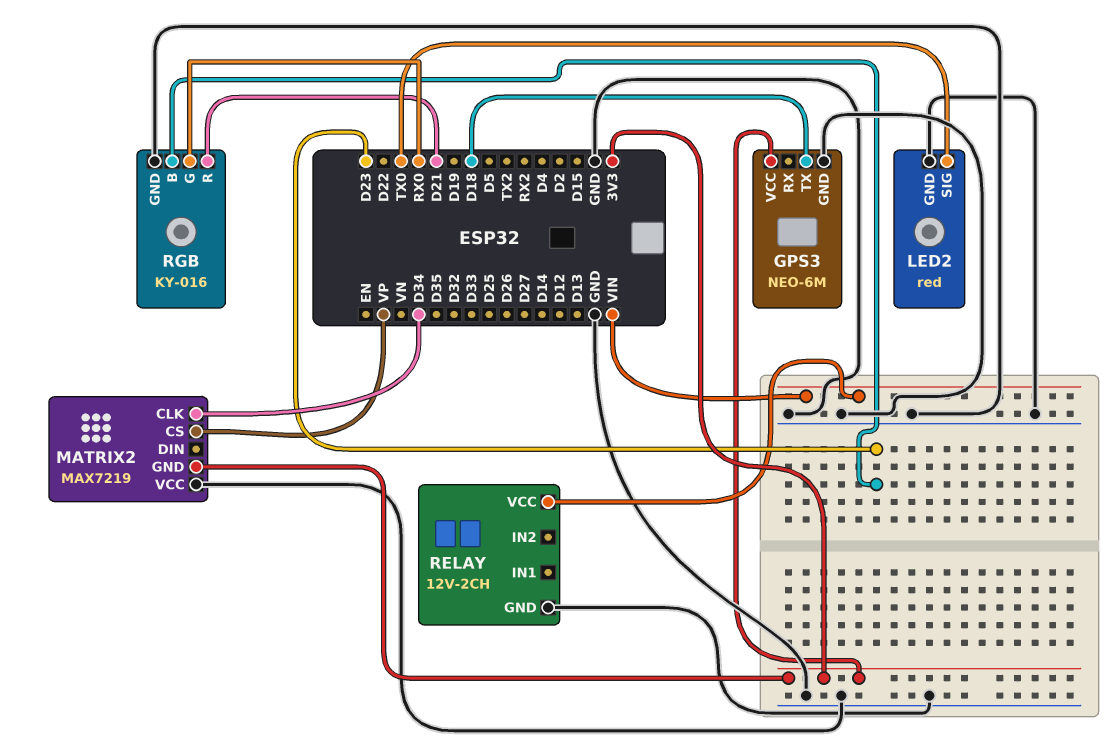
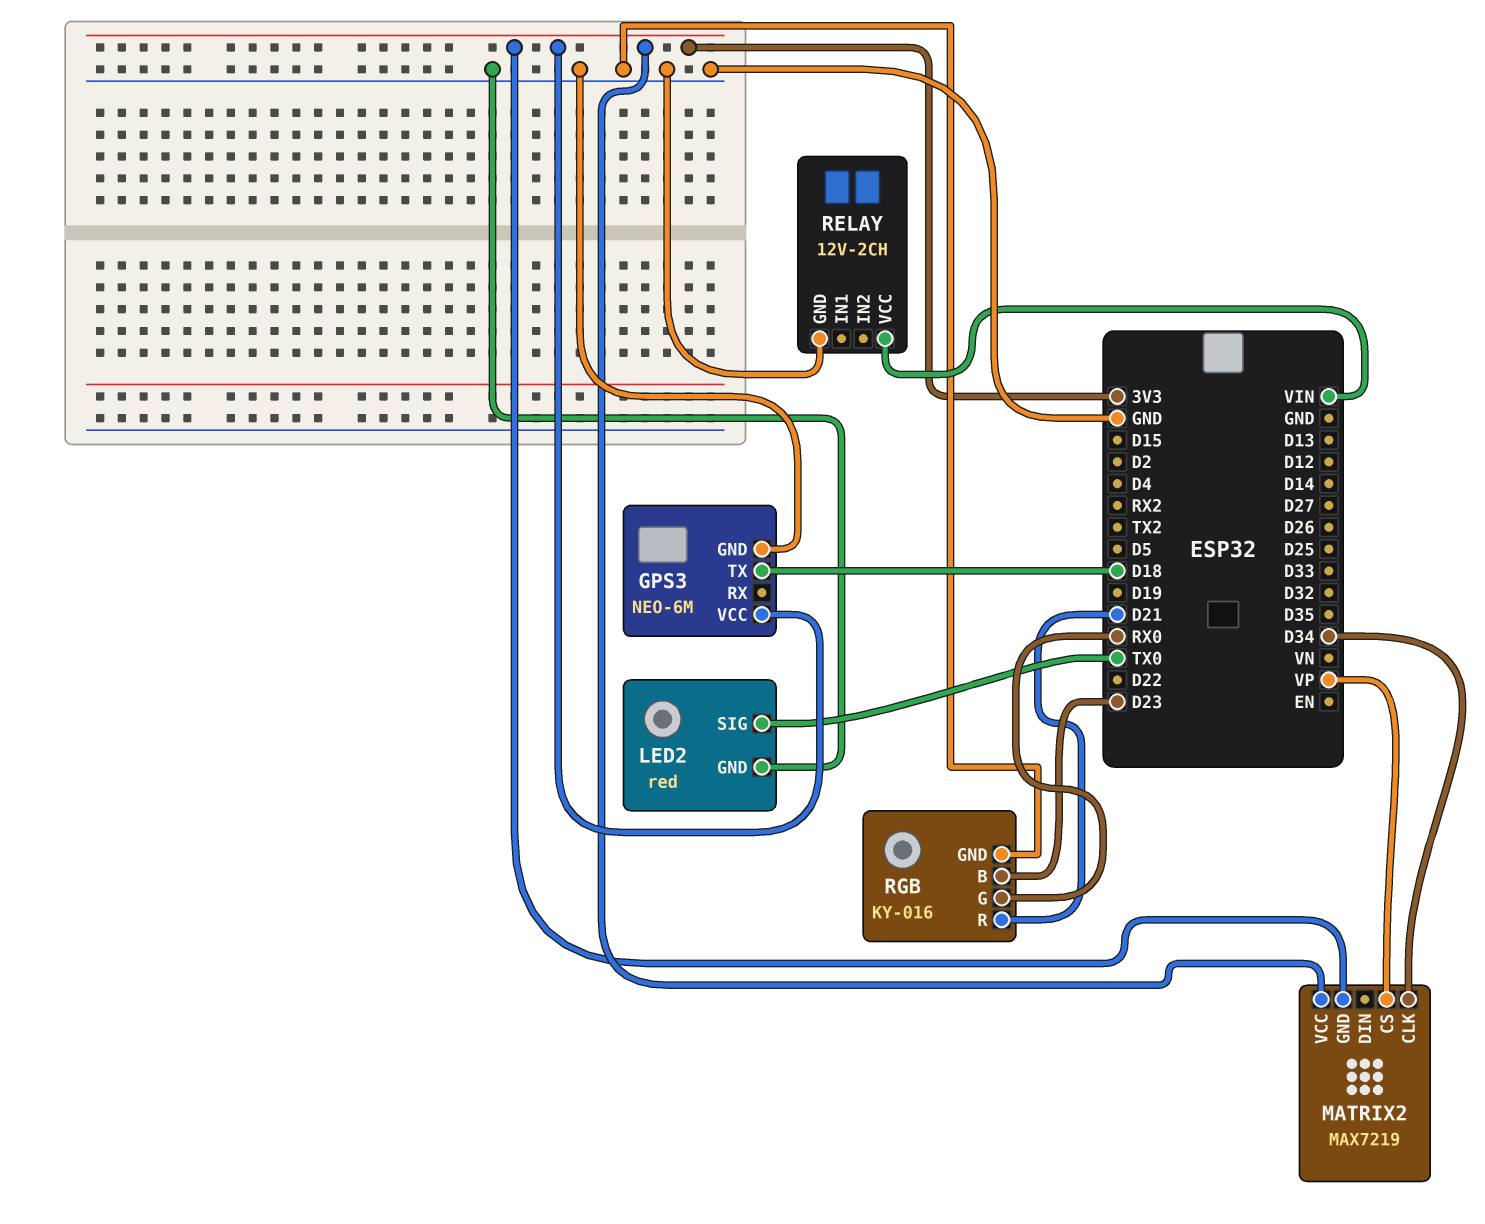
MATRIX2 pin VCC: GND -> 3V3

